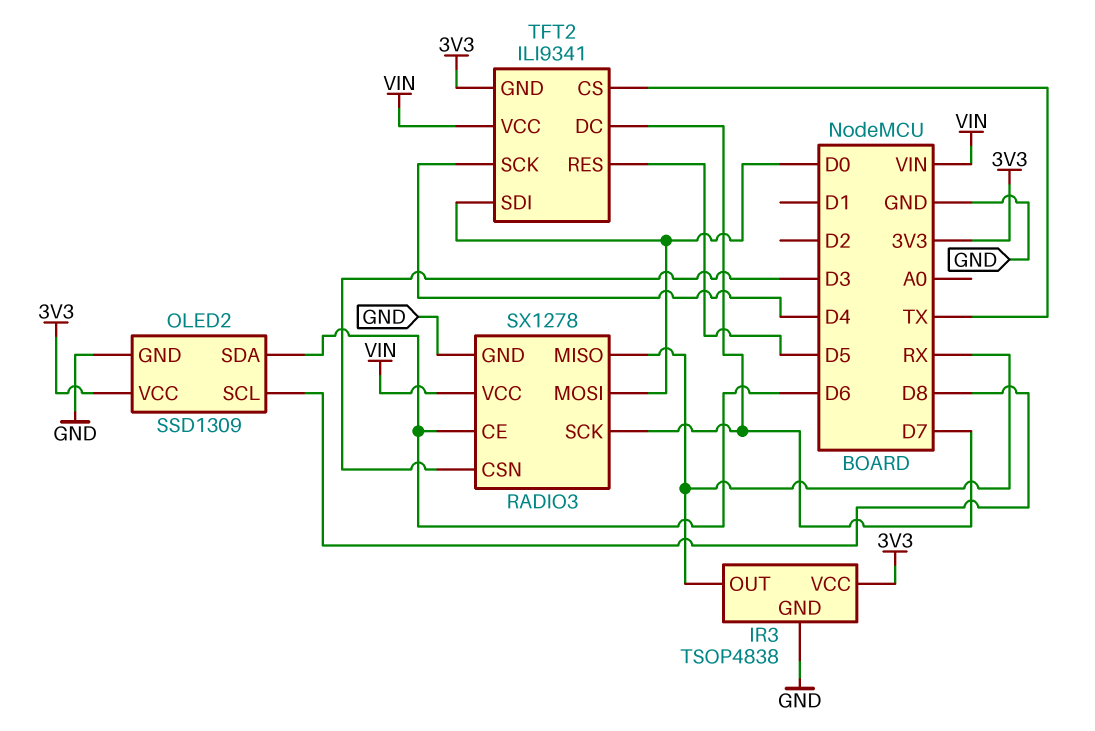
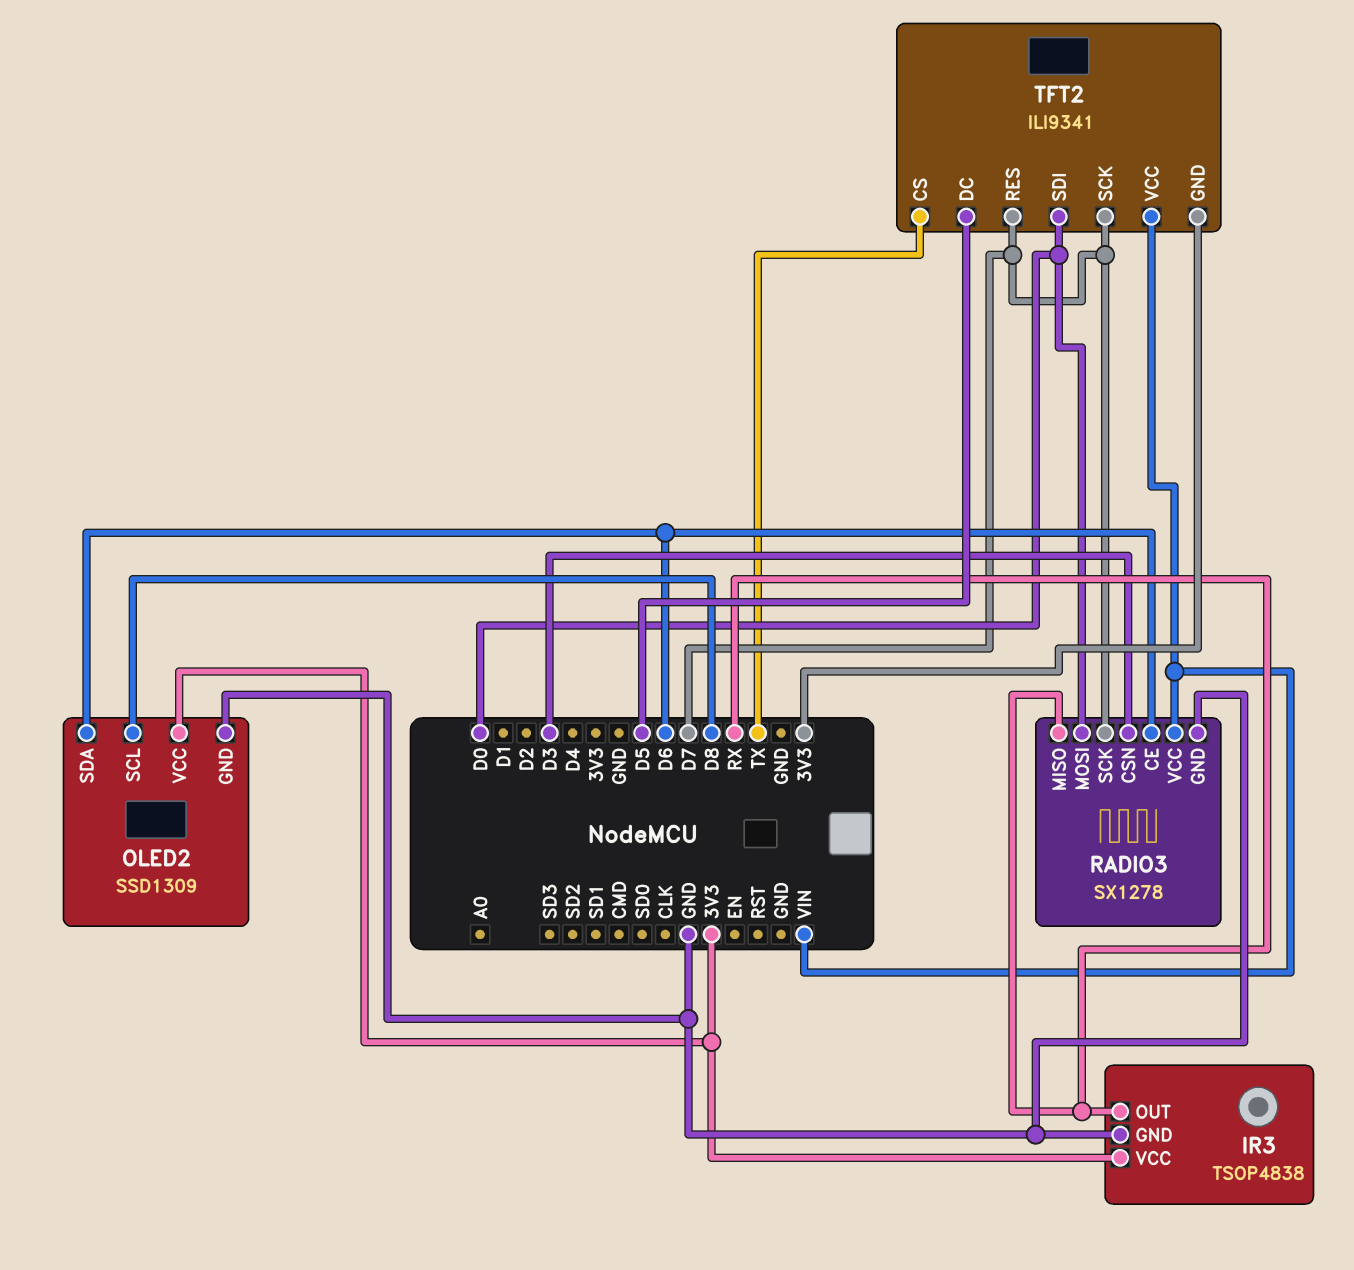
TFT2 pin DC: D7 -> D5
TFT2 pin RES: D5 -> D7
TFT2 pin SCK: D4 -> D7

